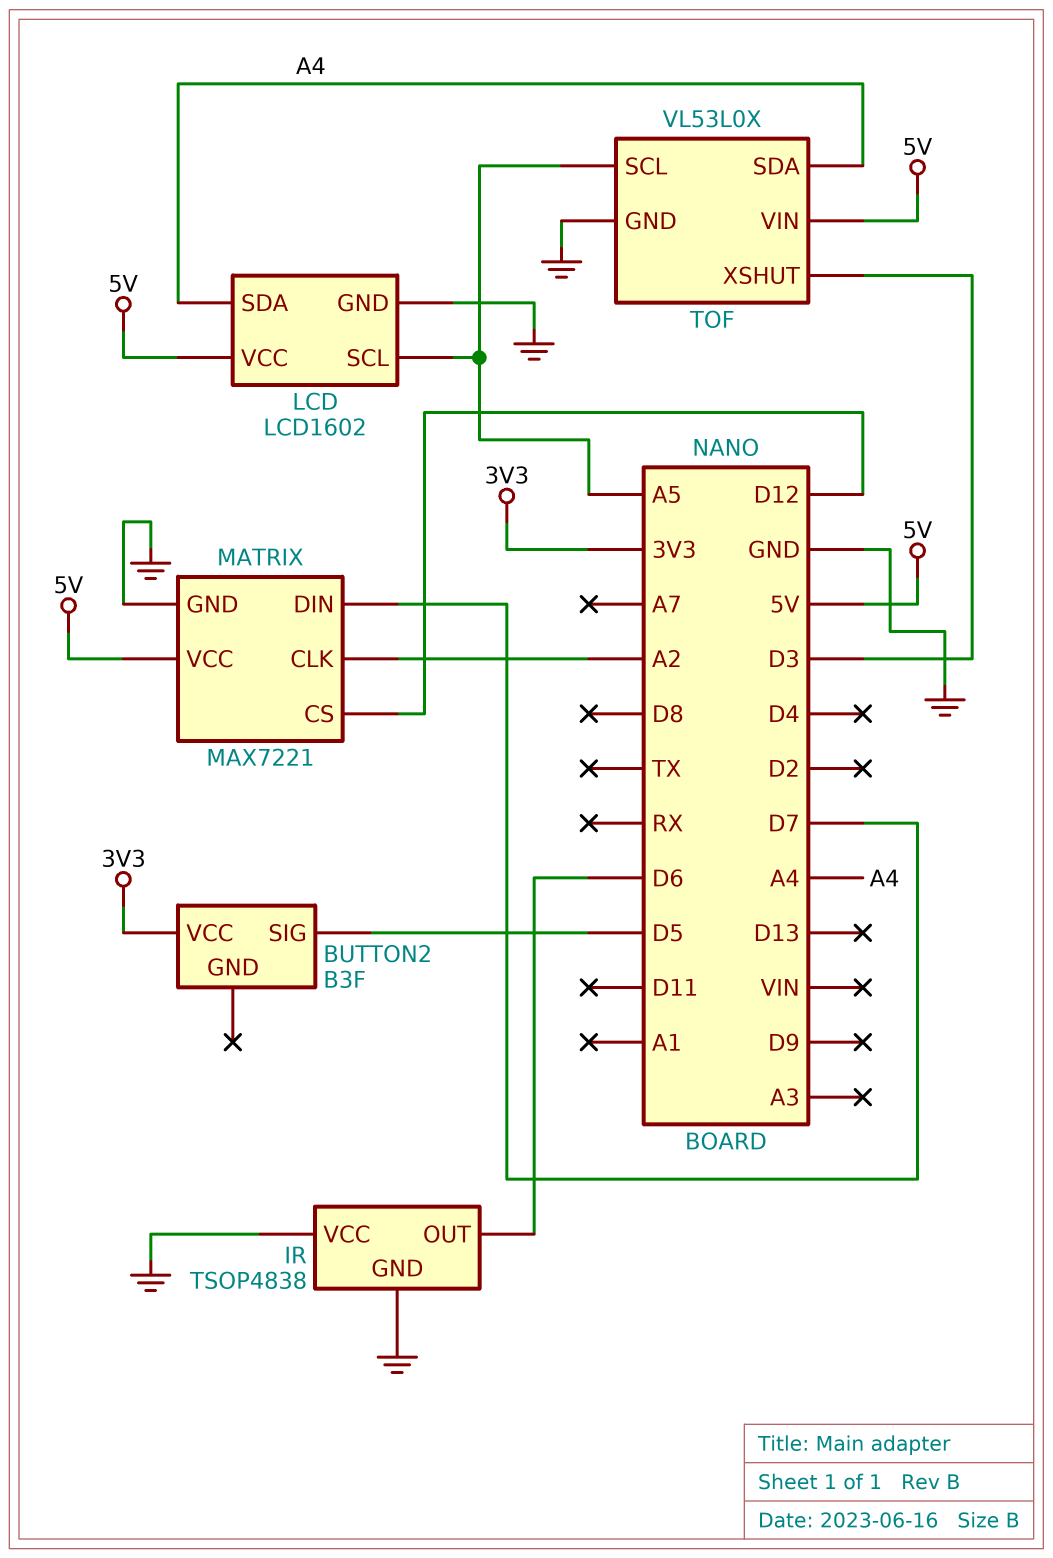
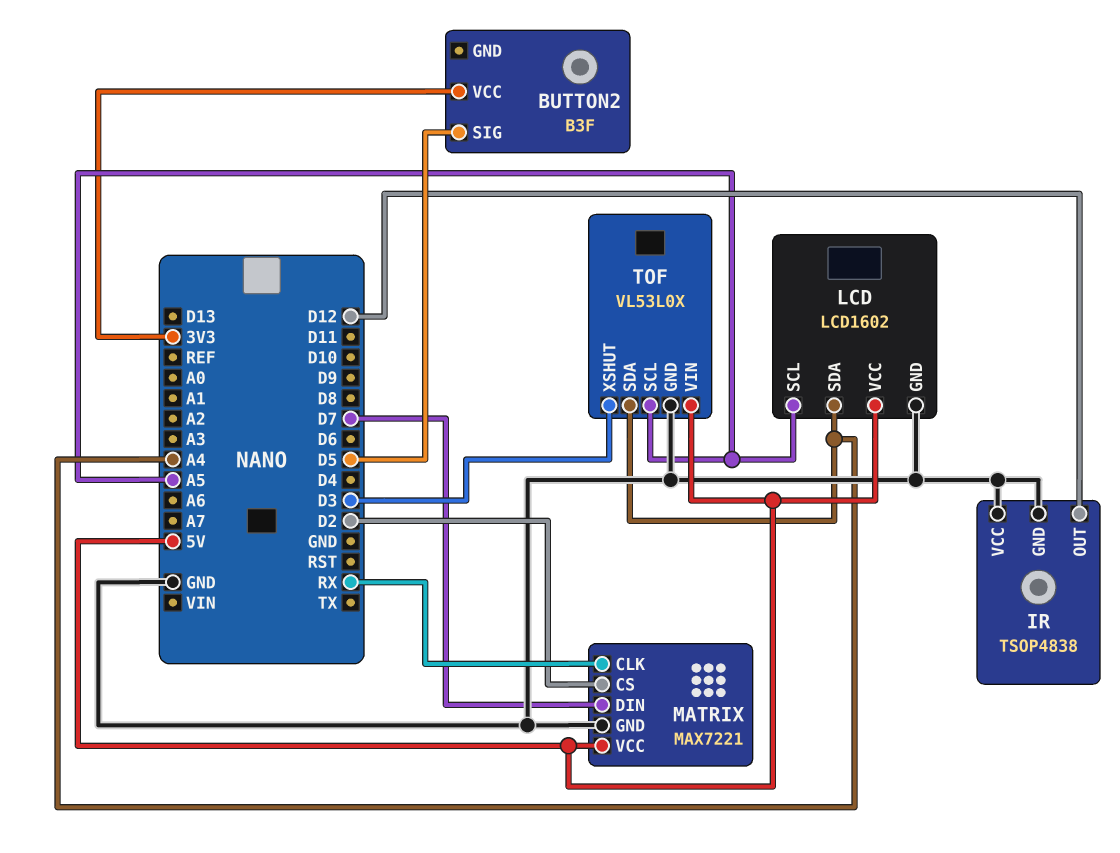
IR pin OUT: D6 -> D12
MATRIX pin CLK: A2 -> RX
MATRIX pin CS: D12 -> D2

